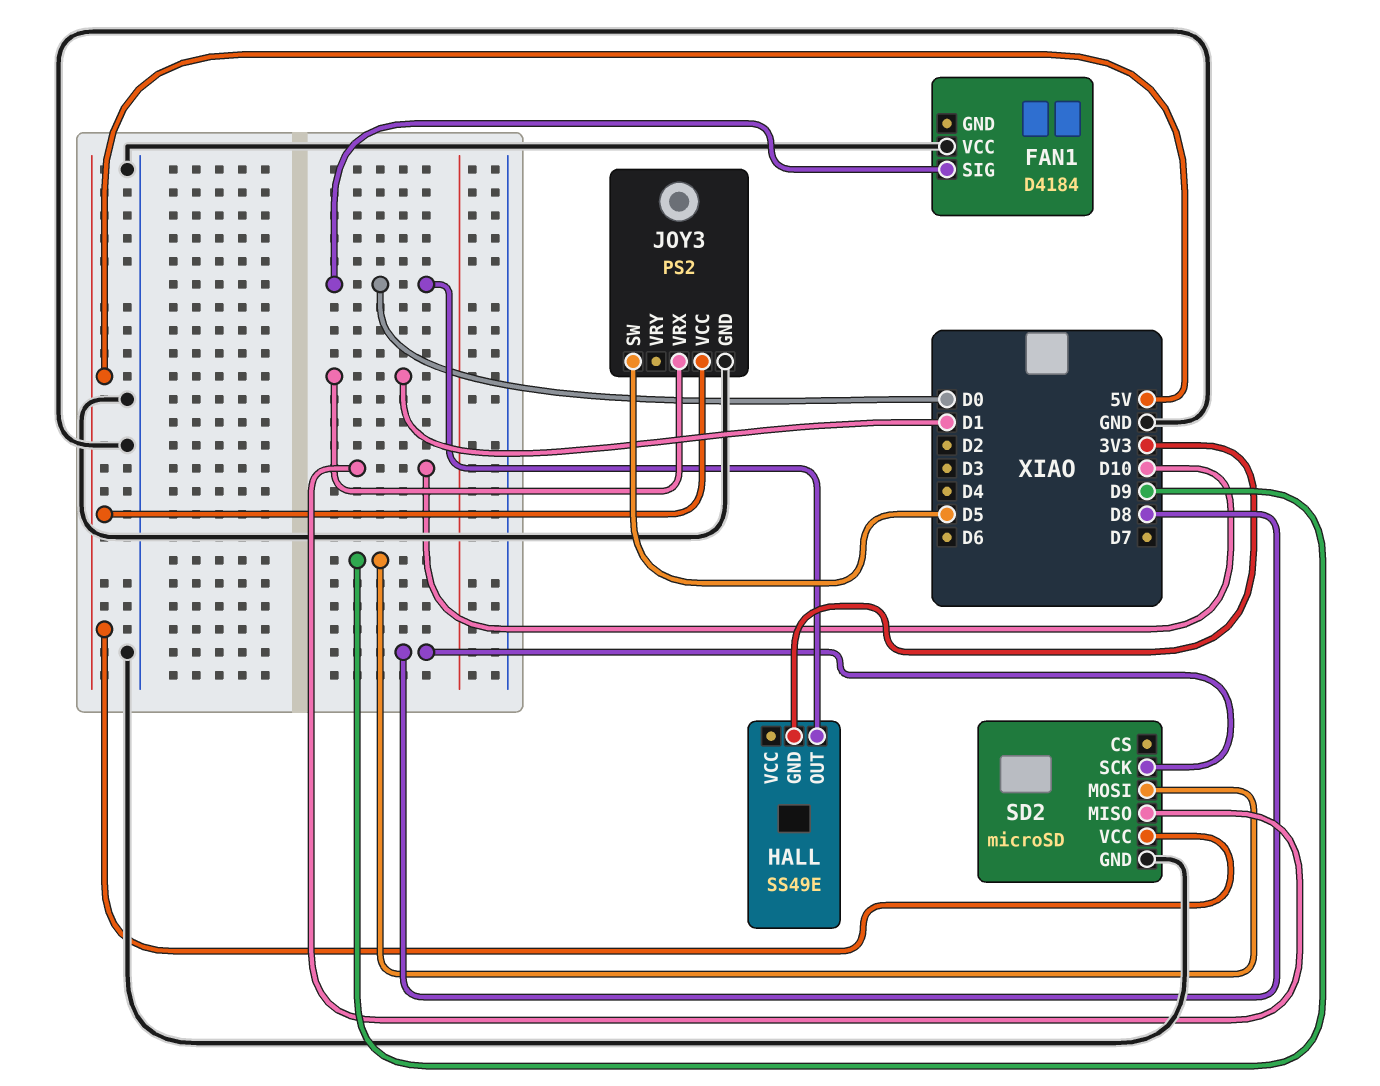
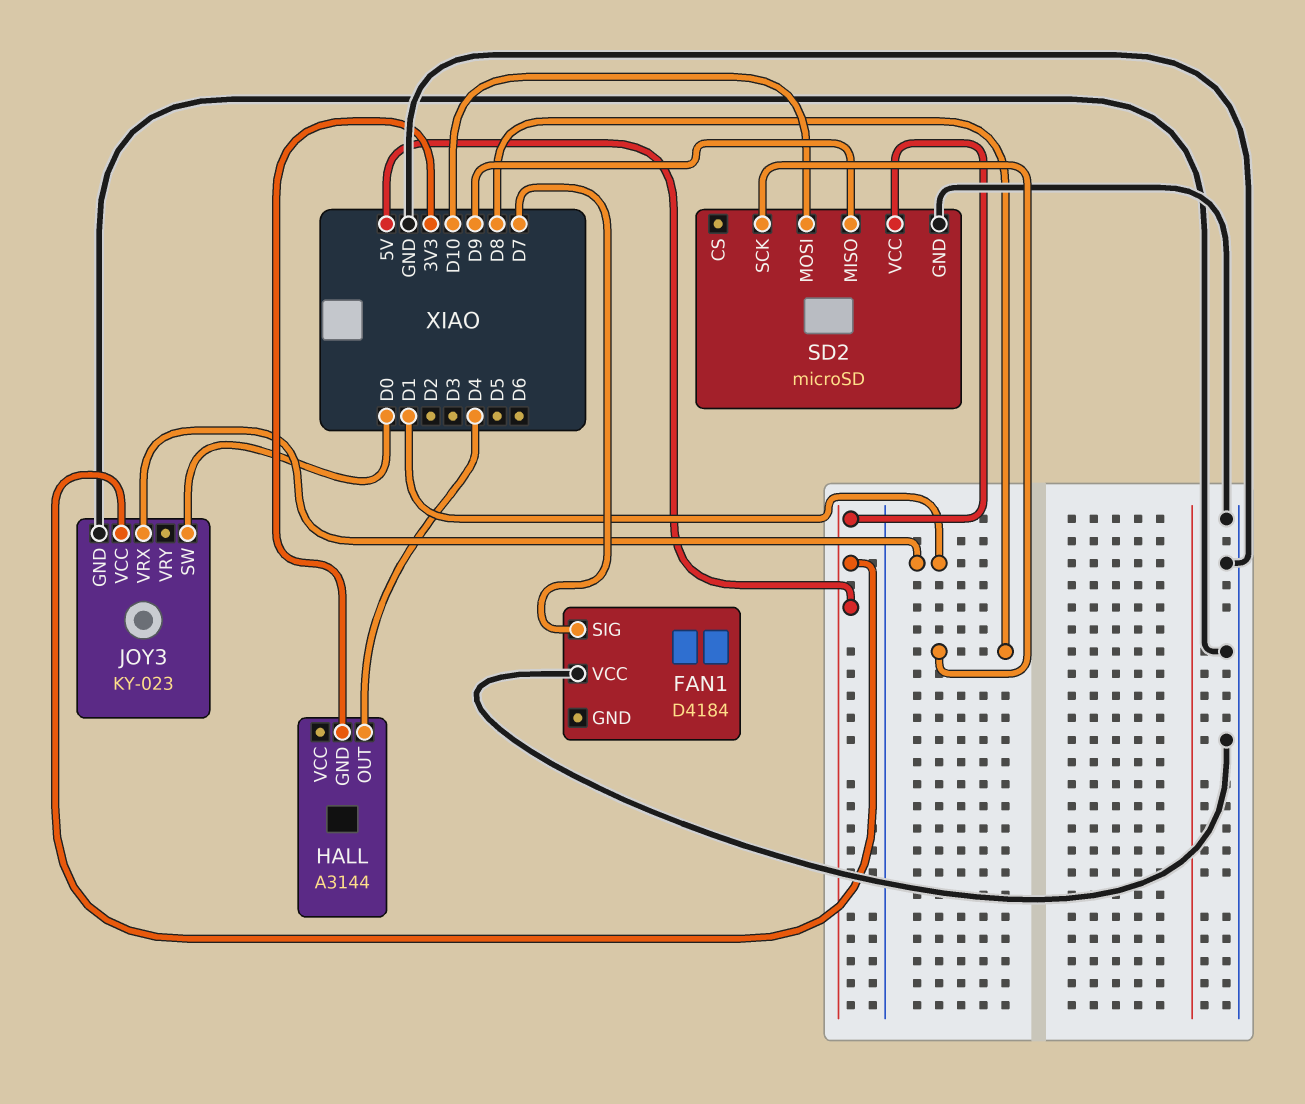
FAN1 pin SIG: D0 -> D7
HALL: SS49E -> A3144
HALL pin OUT: D0 -> D4
JOY3: PS2 -> KY-023
JOY3 pin SW: D5 -> D0
SD2 pin MISO: D10 -> D9
SD2 pin MOSI: D9 -> D10

